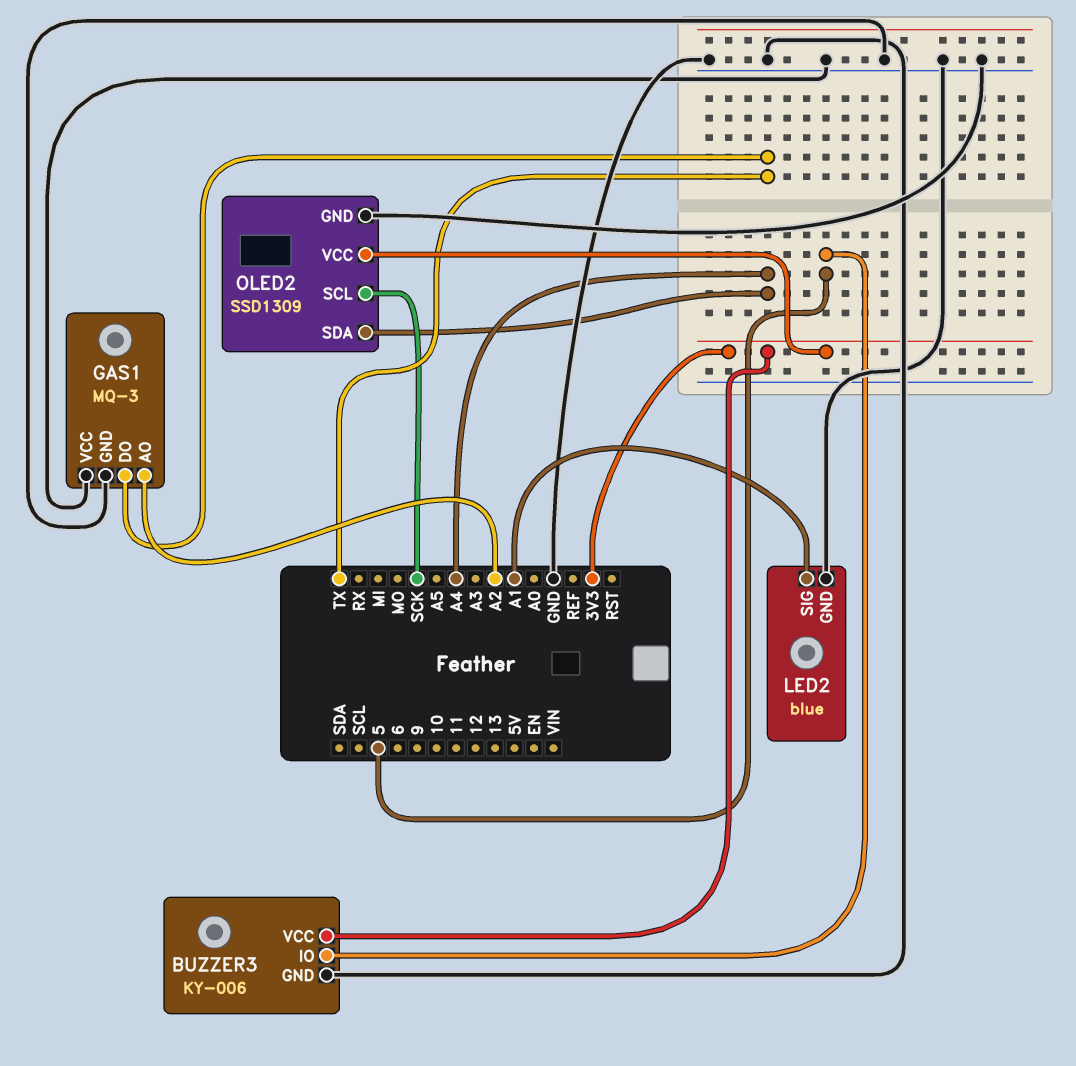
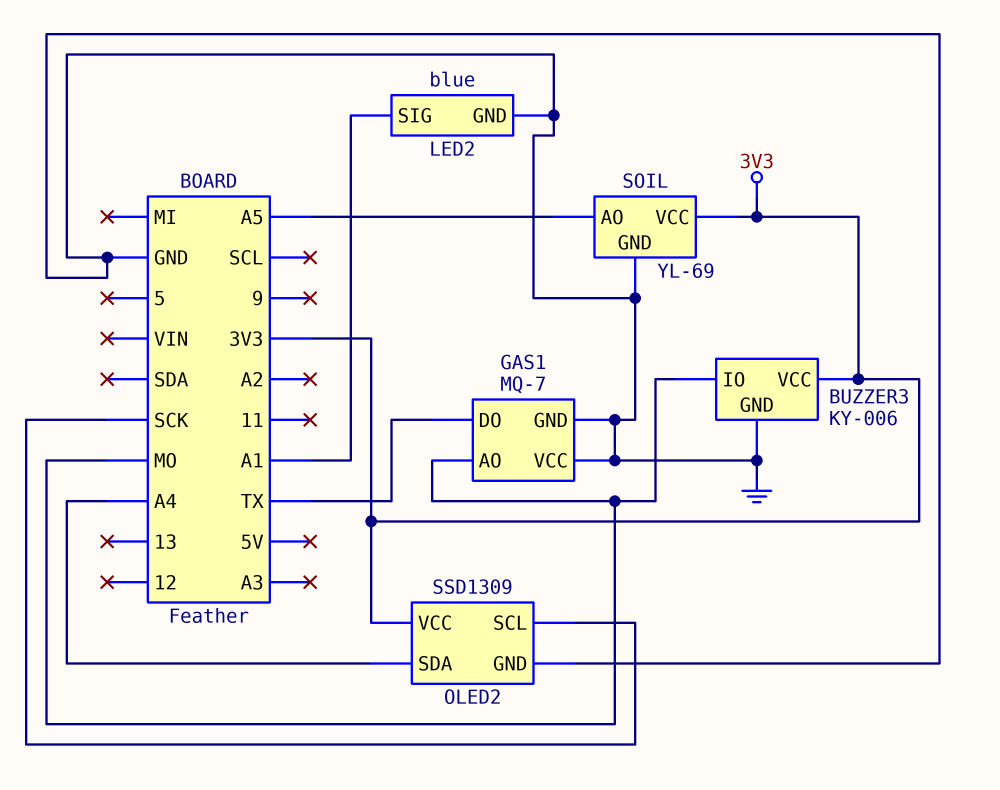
BUZZER3 pin IO: 5 -> MO
GAS1: MQ-3 -> MQ-7
GAS1 pin AO: A2 -> MO
SOIL: none -> YL-69
SOIL pin AO: none -> A5
SOIL pin GND: none -> GND
SOIL pin VCC: none -> 3V3

